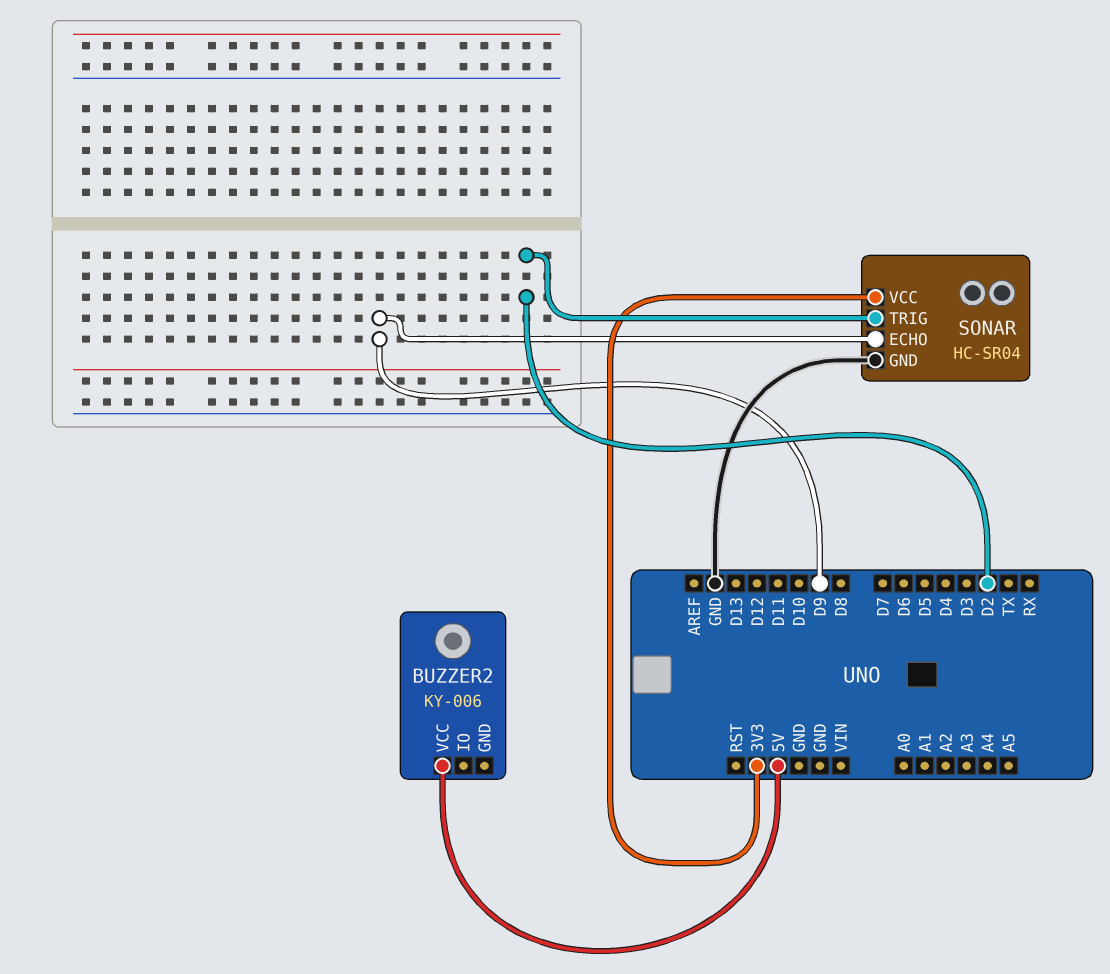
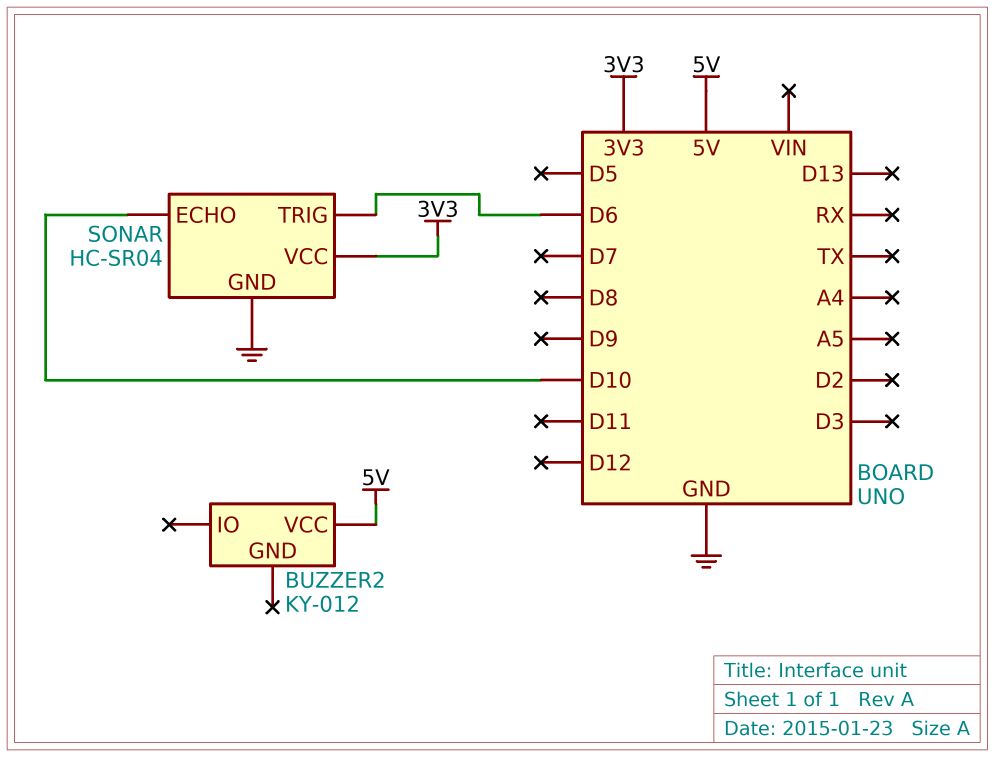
BUZZER2: KY-006 -> KY-012
SONAR pin ECHO: D9 -> D10
SONAR pin TRIG: D2 -> D6

